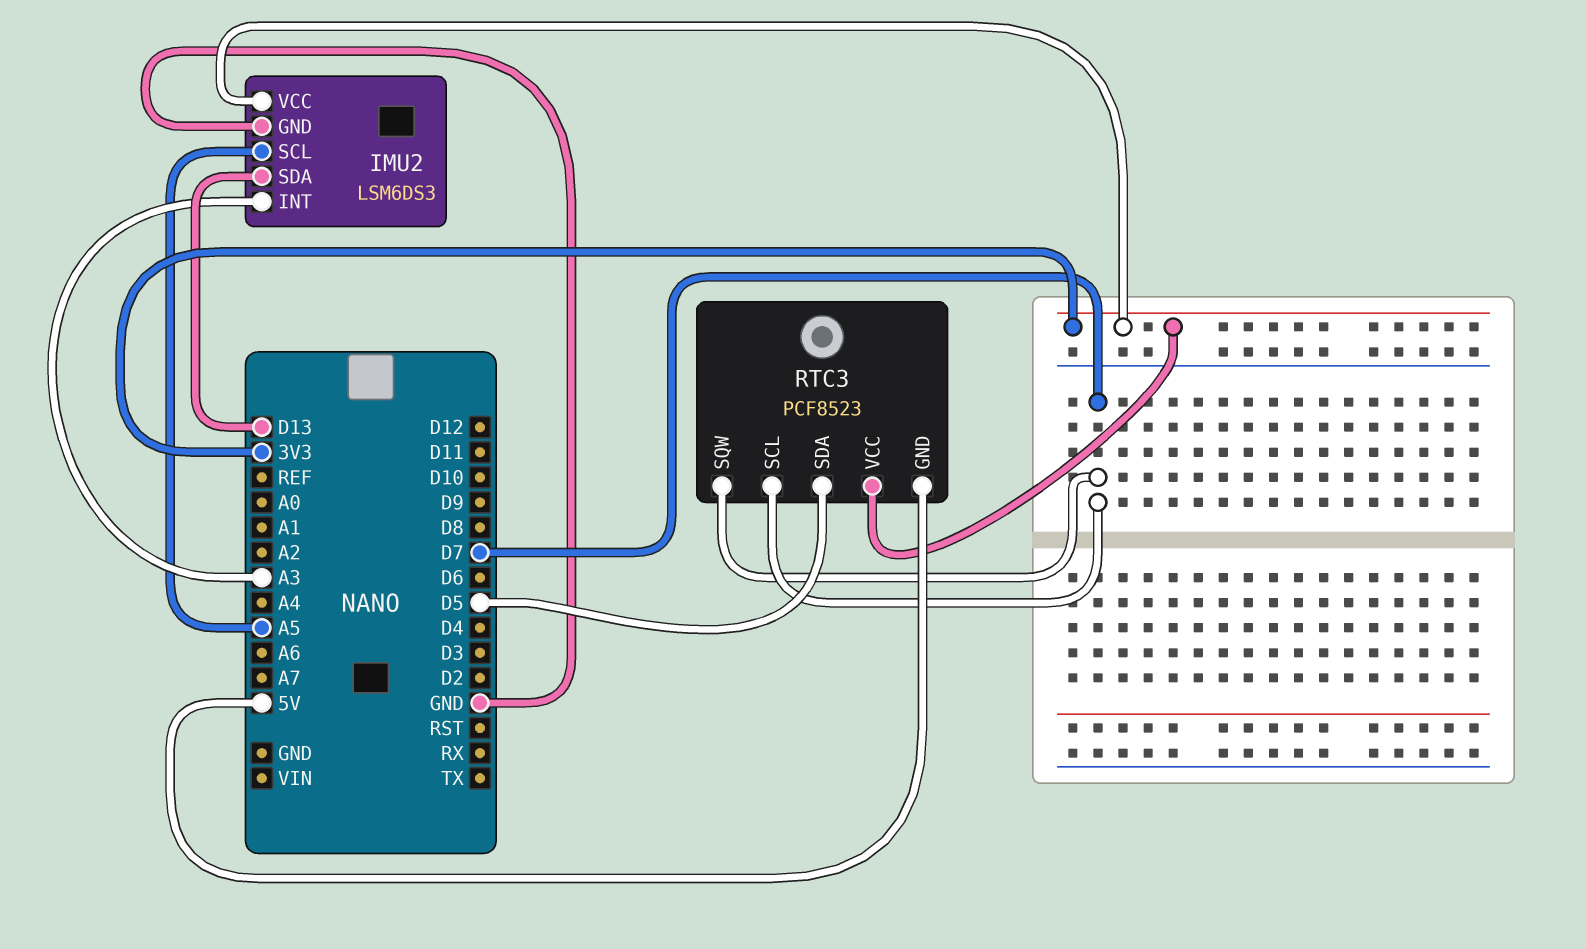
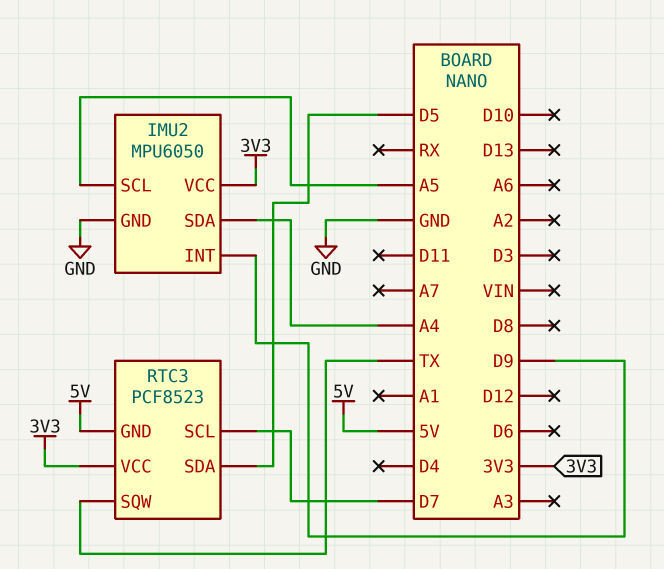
IMU2: LSM6DS3 -> MPU6050
IMU2 pin INT: A3 -> D9
IMU2 pin SDA: D13 -> A4
RTC3 pin SQW: D7 -> TX

